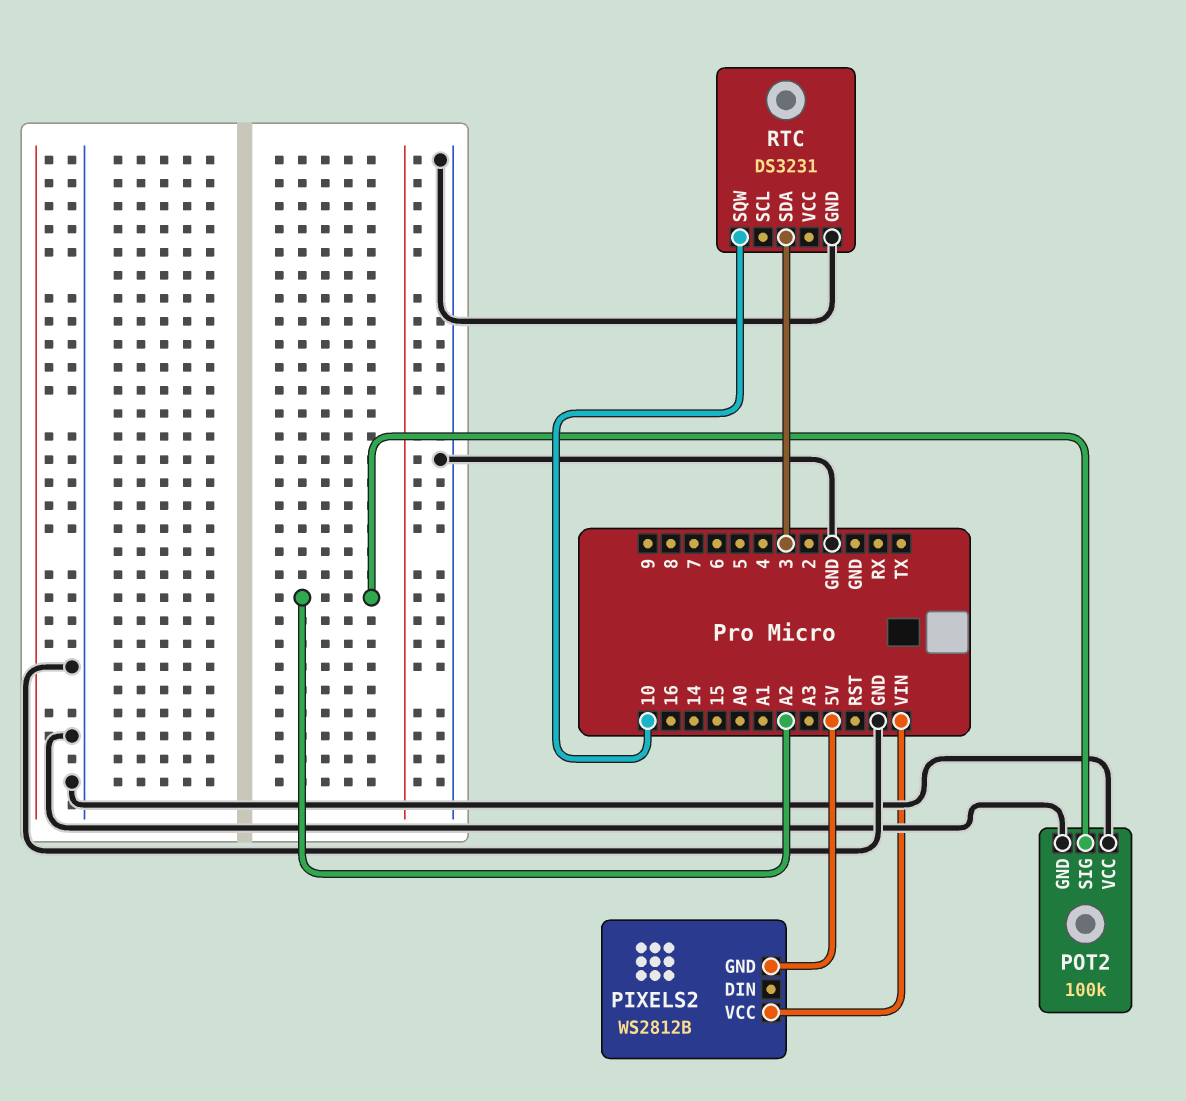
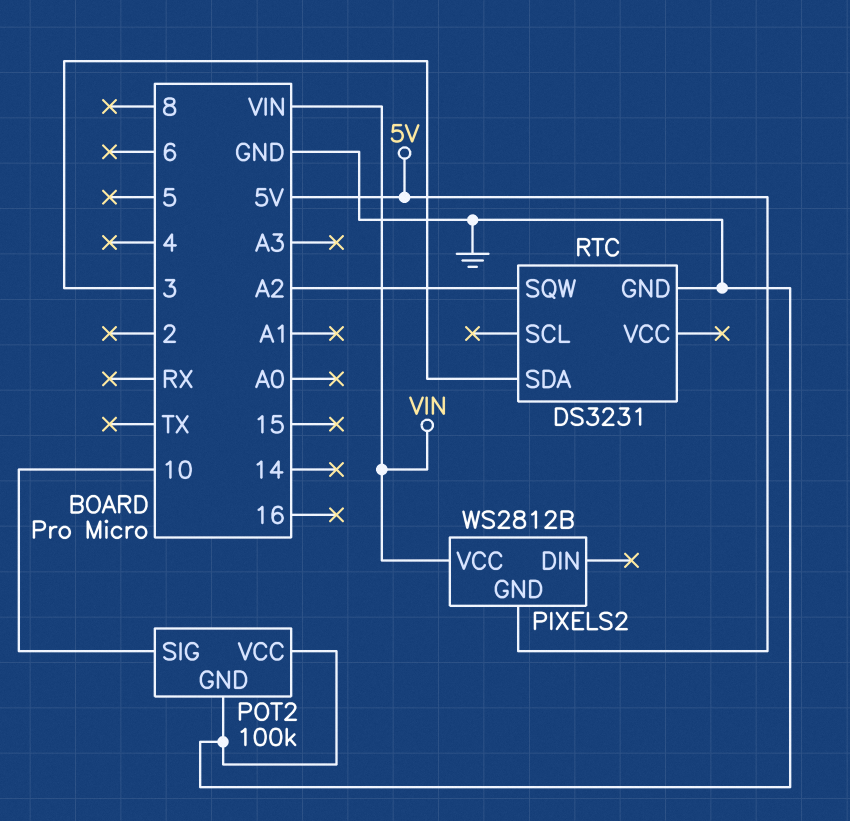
POT2 pin SIG: A2 -> 10
RTC pin SQW: 10 -> A2

